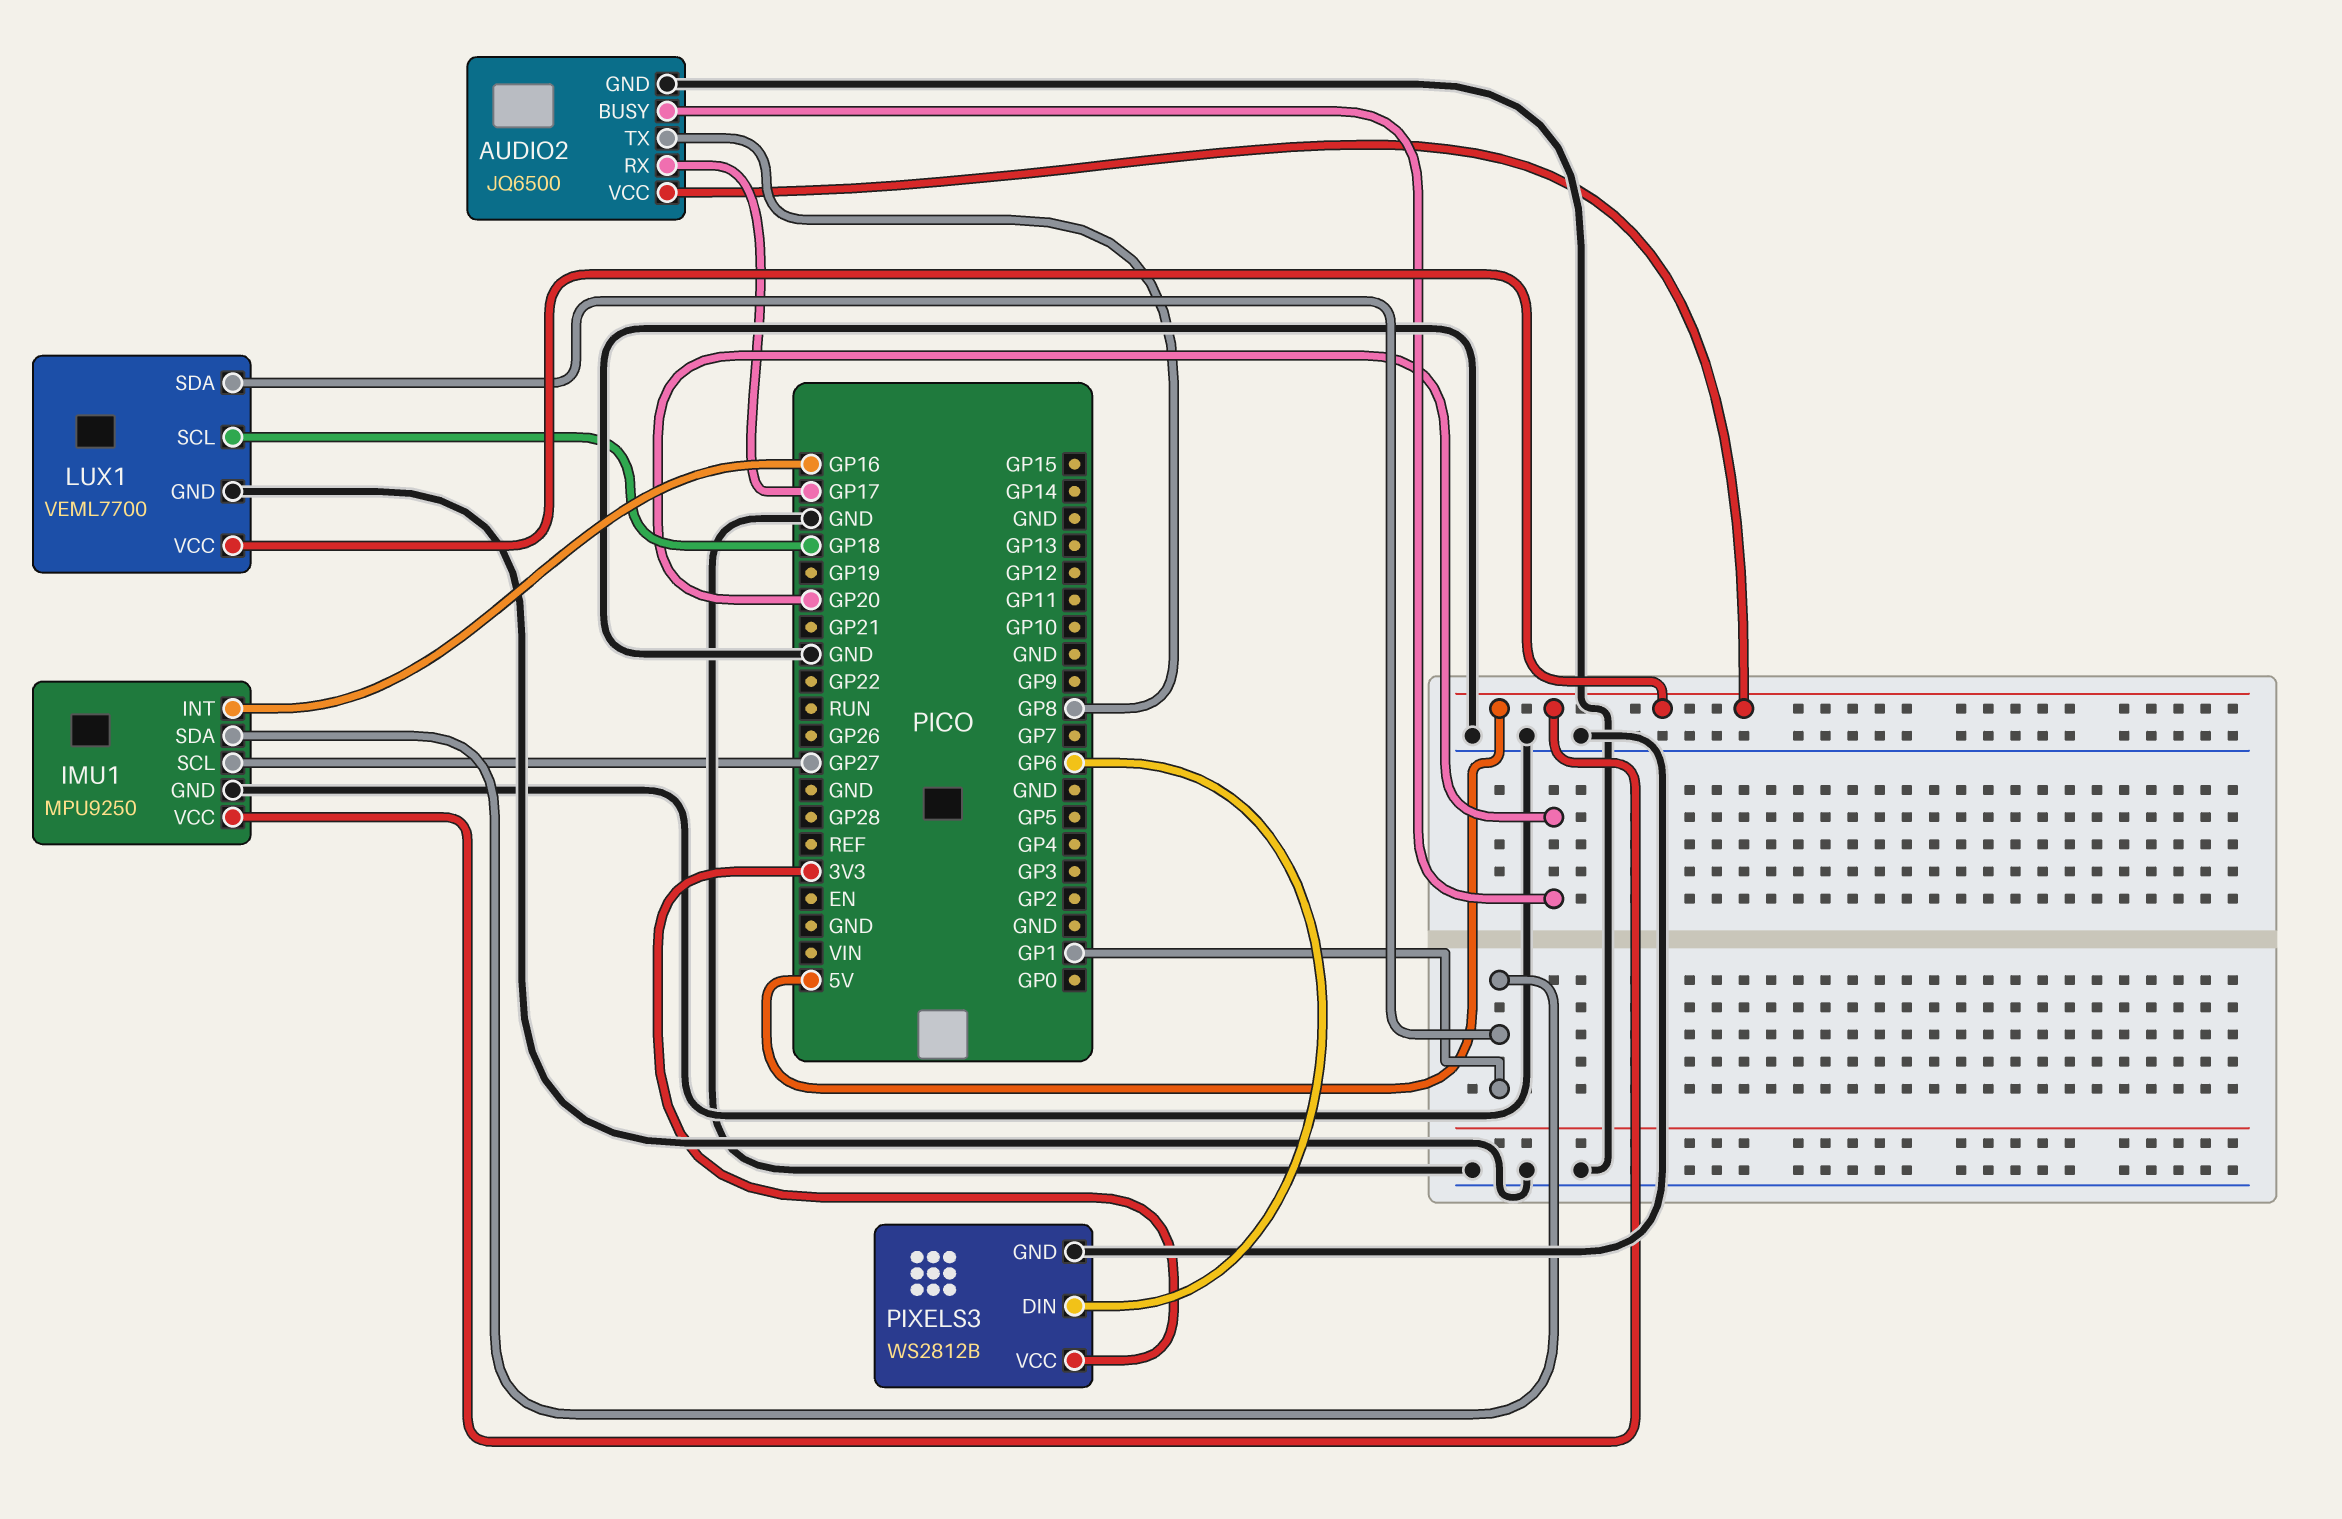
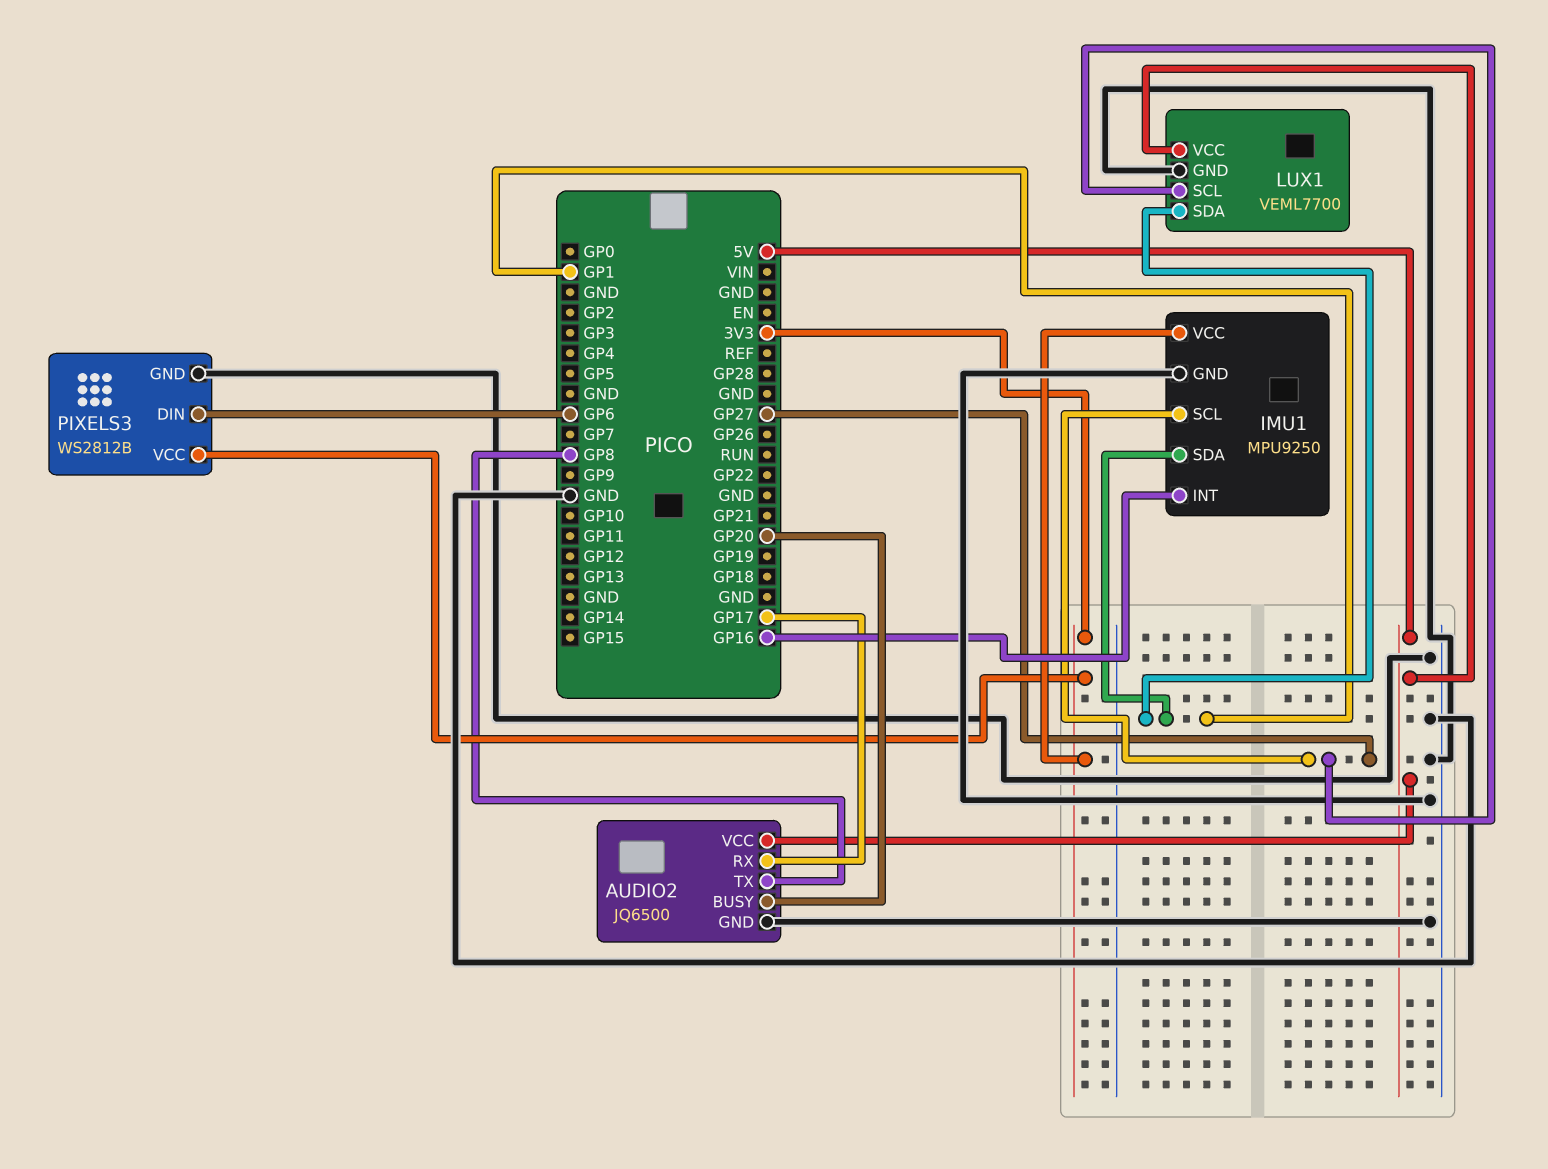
IMU1 pin VCC: 5V -> 3V3
LUX1 pin SCL: GP18 -> GP27

